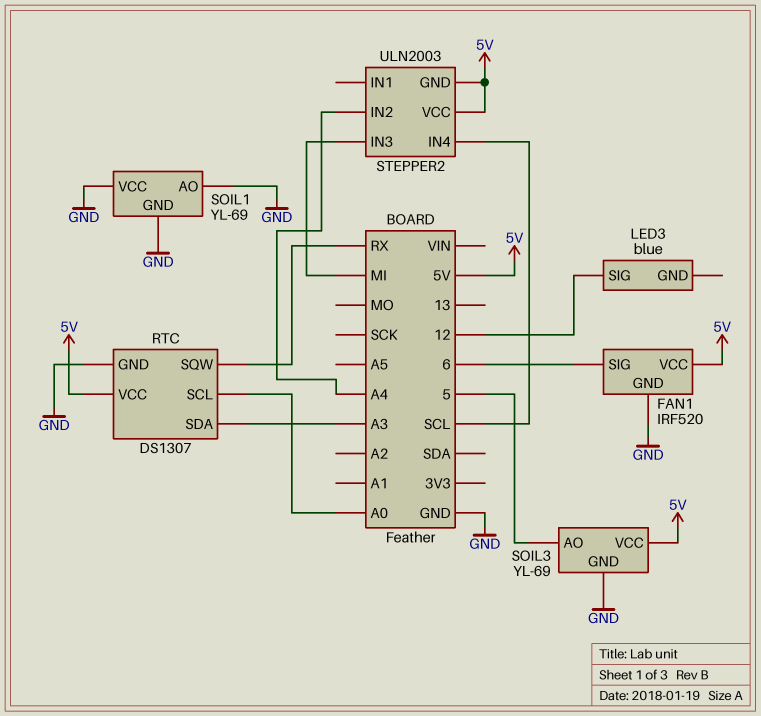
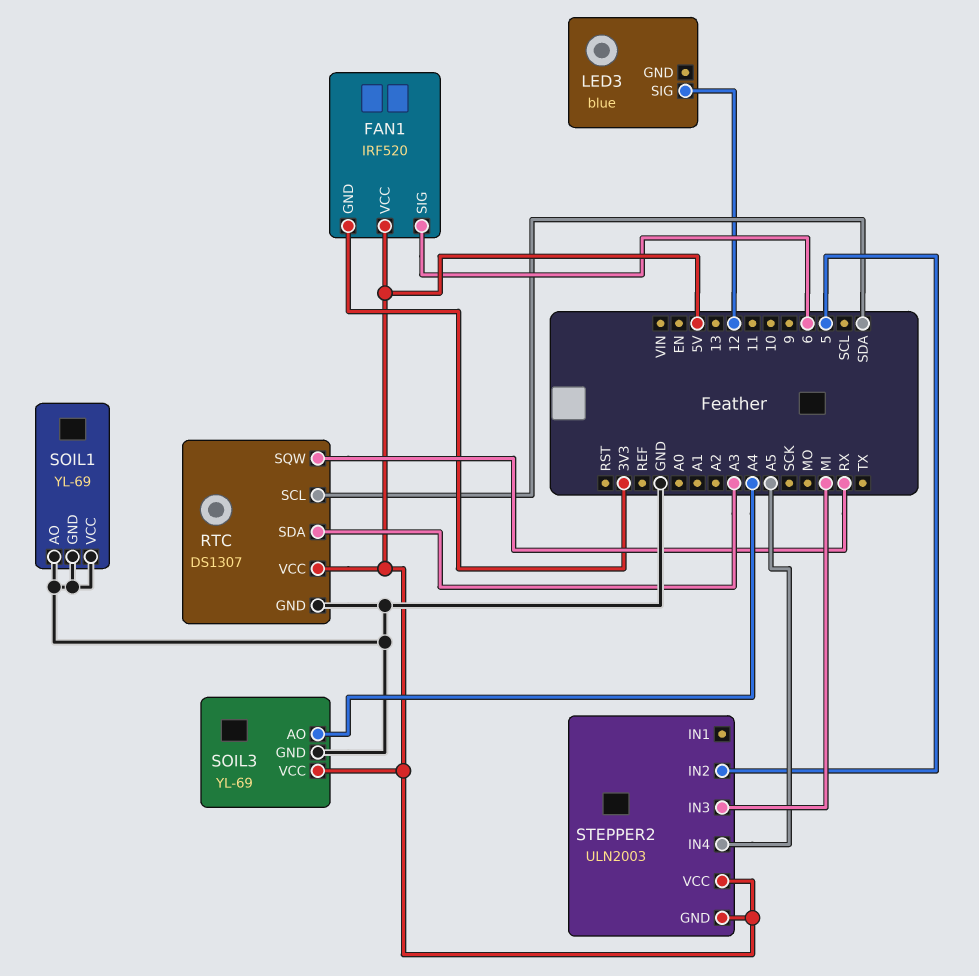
FAN1 pin GND: GND -> 3V3
RTC pin SCL: A0 -> SDA
SOIL3 pin AO: 5 -> A4
STEPPER2 pin IN2: A4 -> 5
STEPPER2 pin IN4: SCL -> A5

